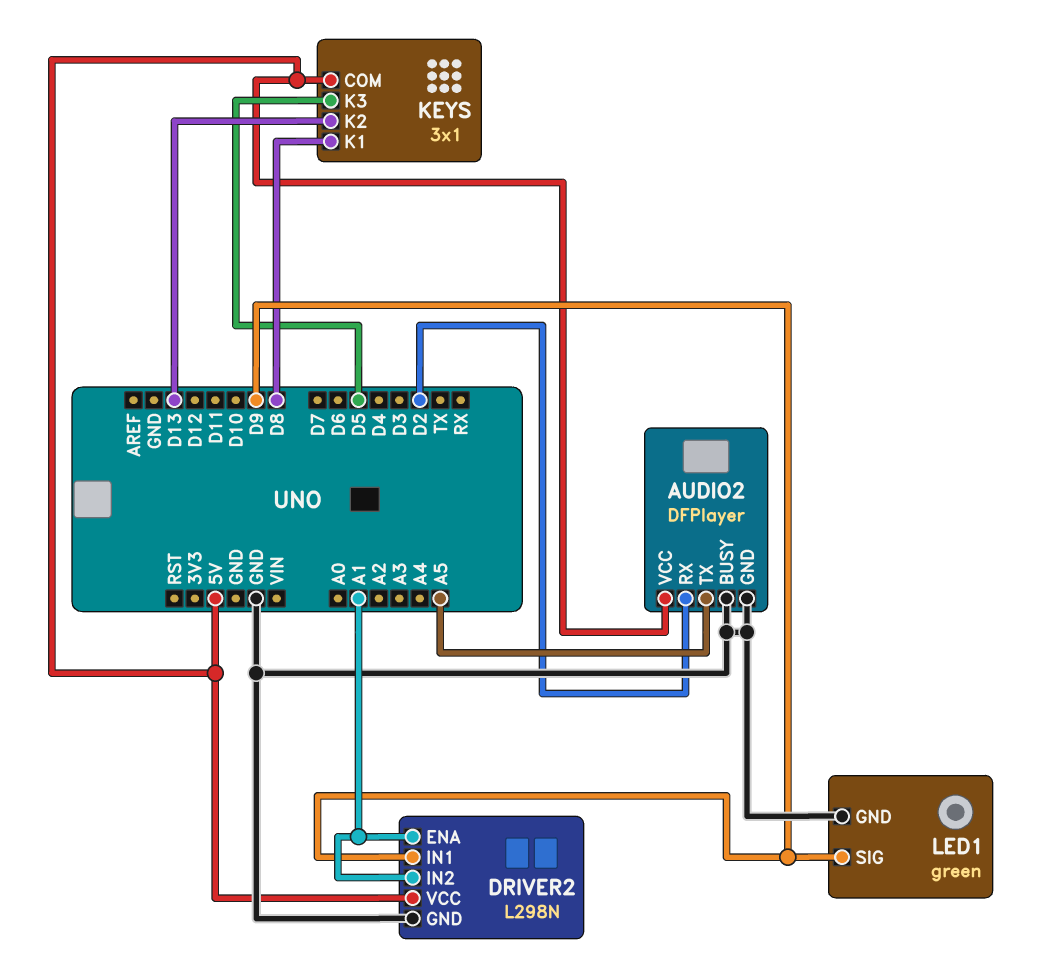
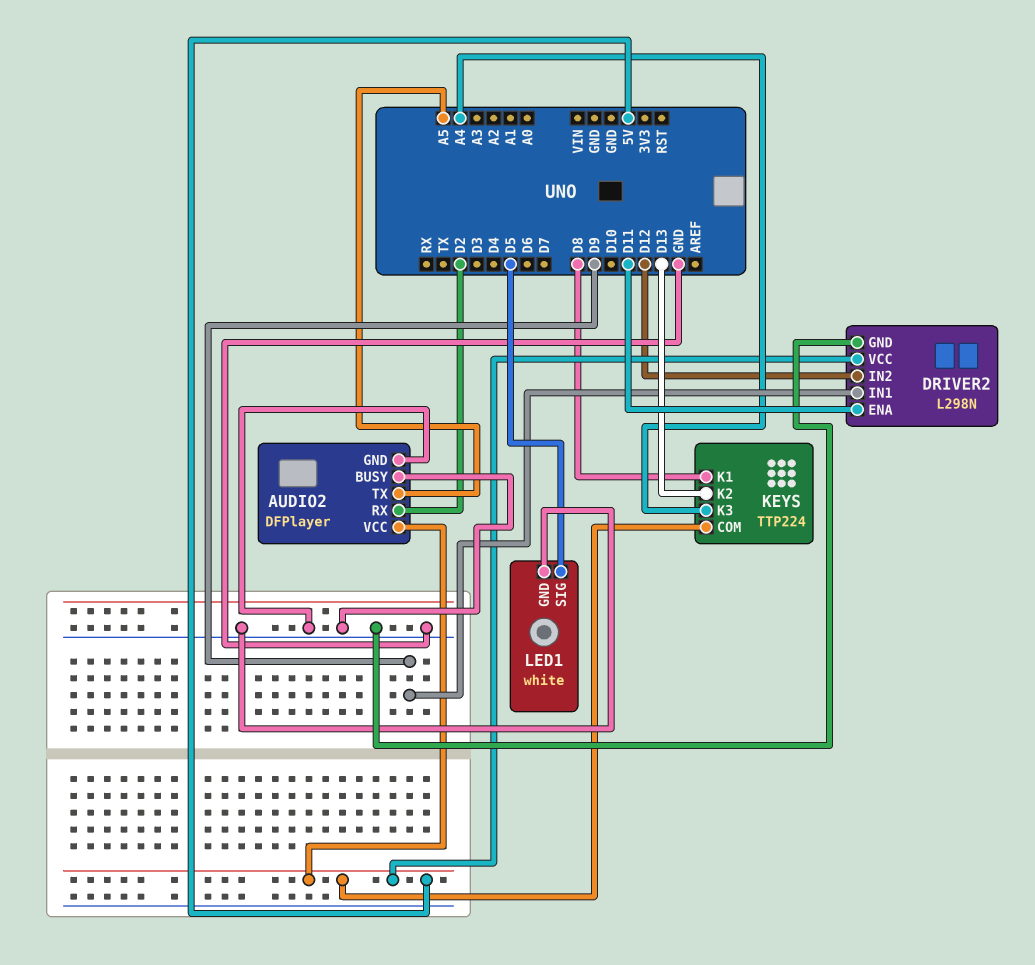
DRIVER2 pin ENA: A1 -> D11
DRIVER2 pin IN2: A1 -> D12
KEYS: 3x1 -> TTP224
KEYS pin K3: D5 -> A4
LED1: green -> white
LED1 pin SIG: D9 -> D5

